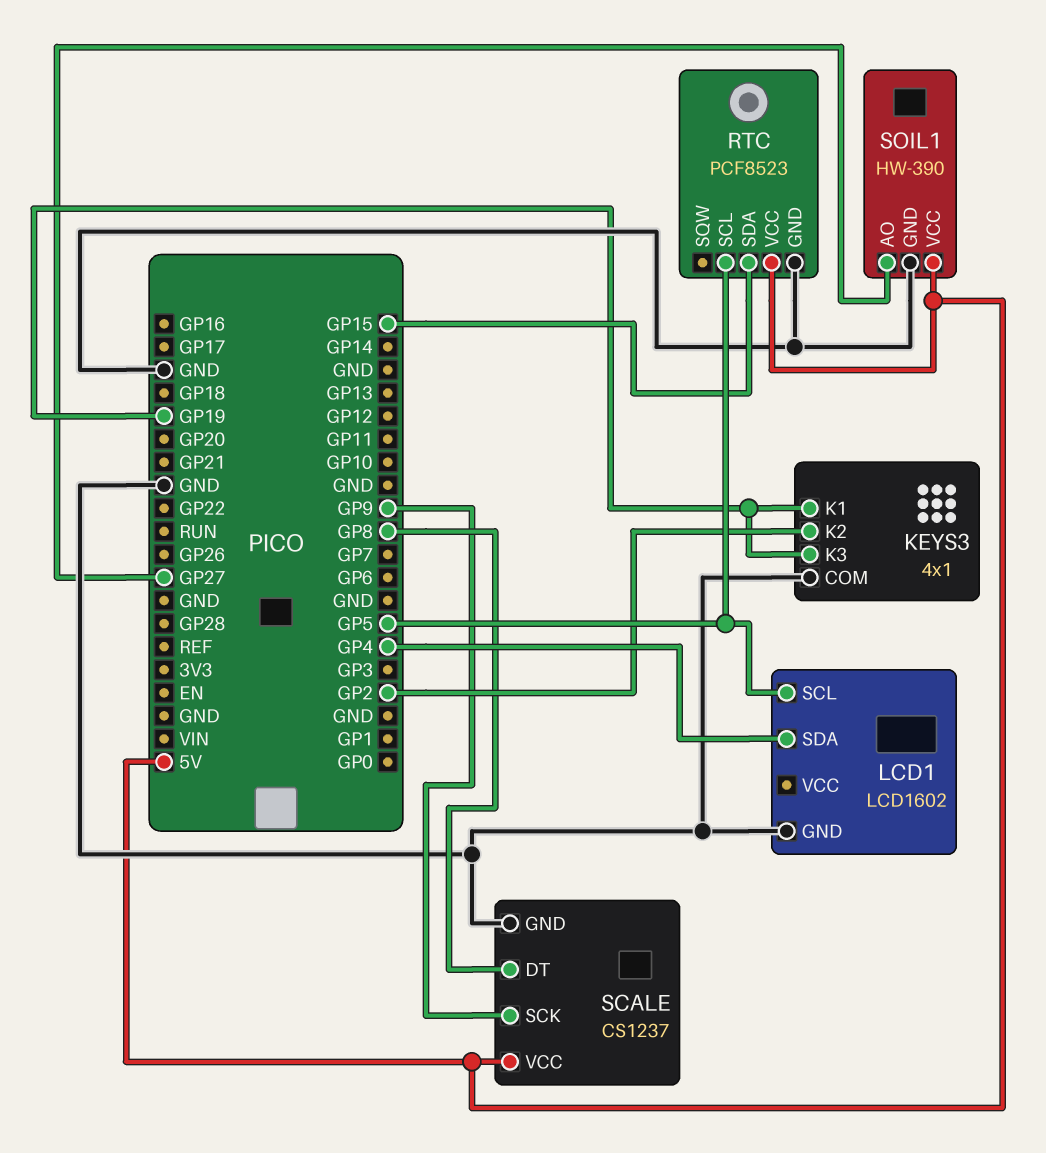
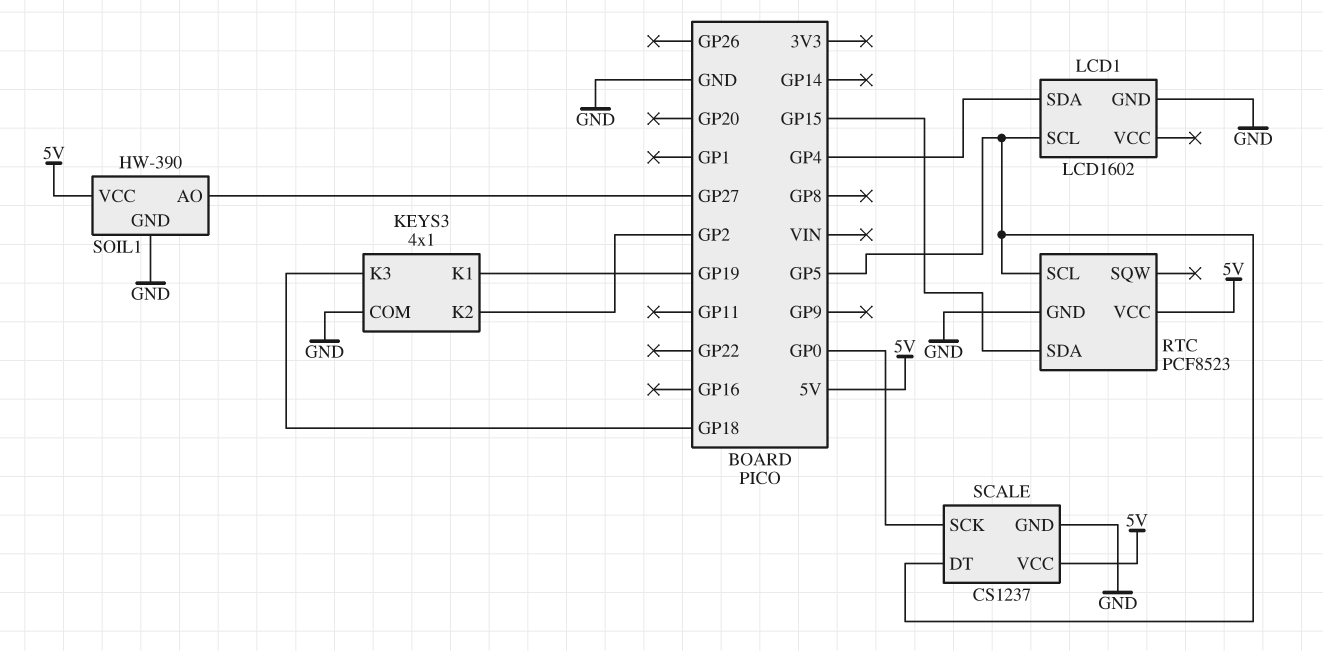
KEYS3 pin K3: GP19 -> GP18
SCALE pin DT: GP8 -> GP5
SCALE pin SCK: GP9 -> GP0

